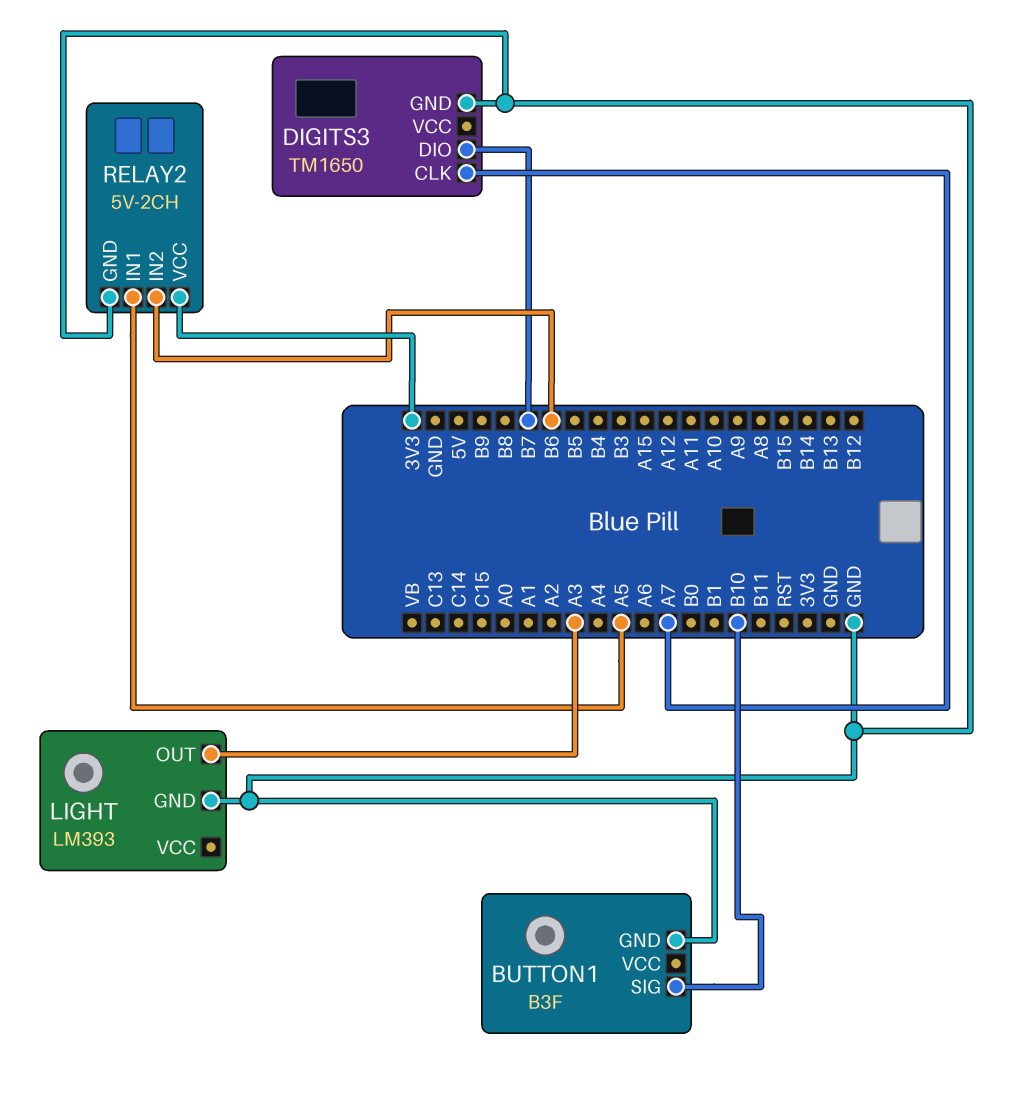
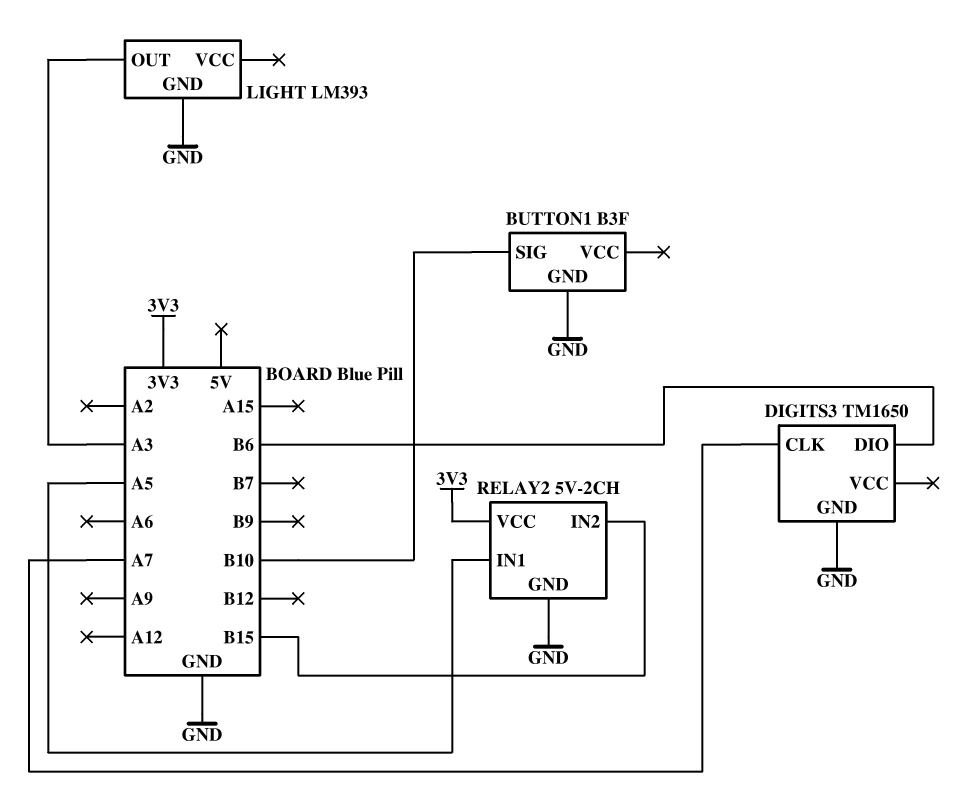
DIGITS3 pin DIO: B7 -> B6
RELAY2 pin IN2: B6 -> B15

